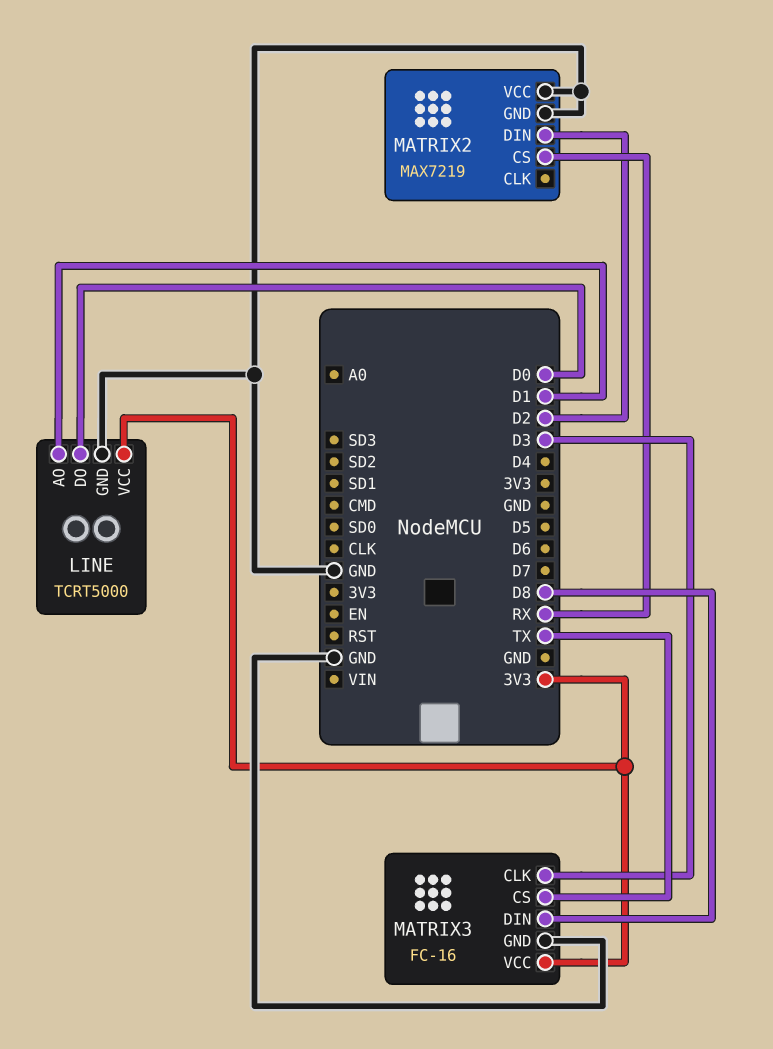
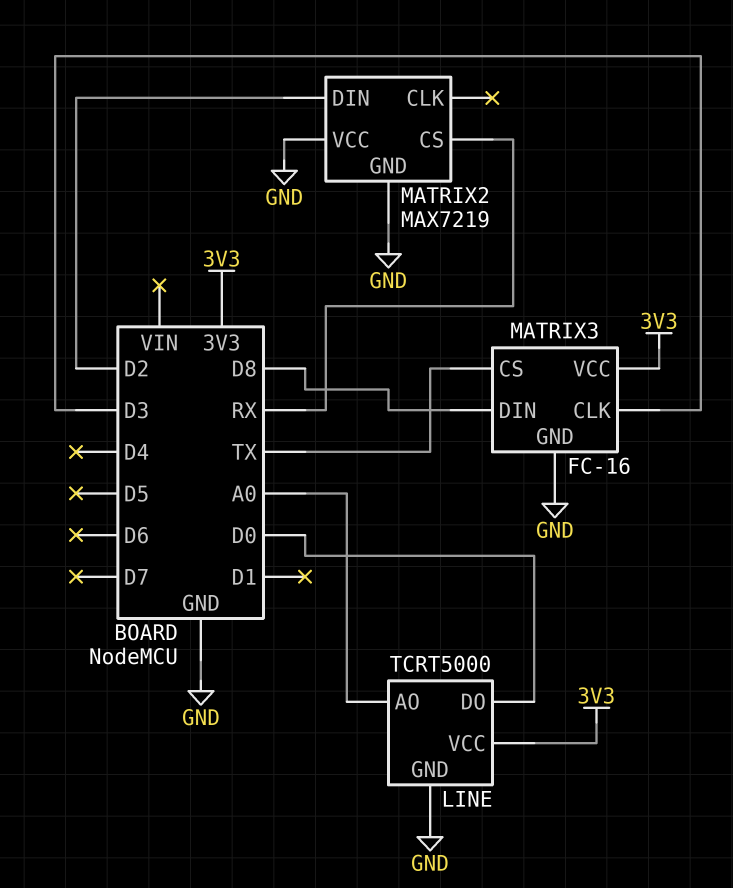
LINE pin AO: D1 -> A0

